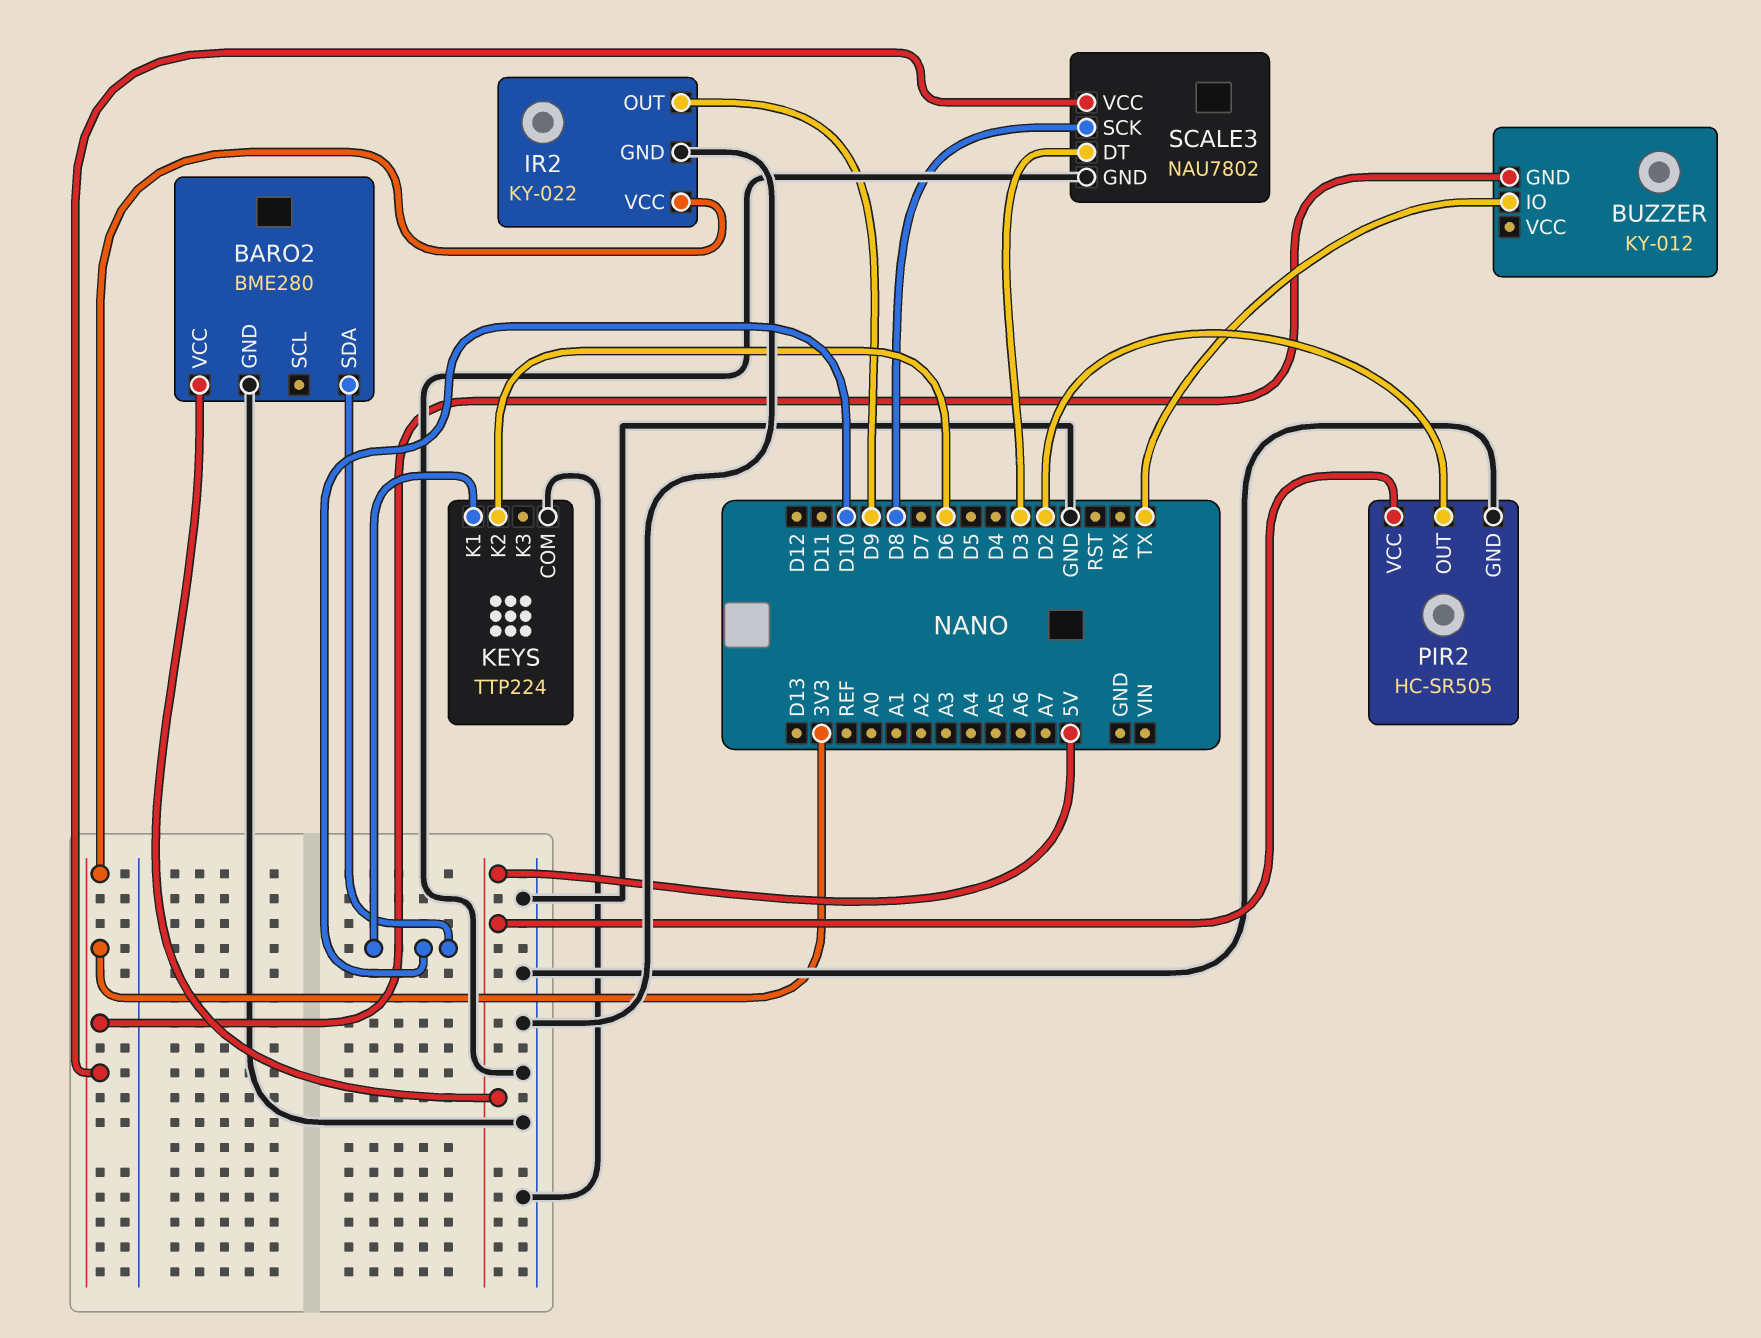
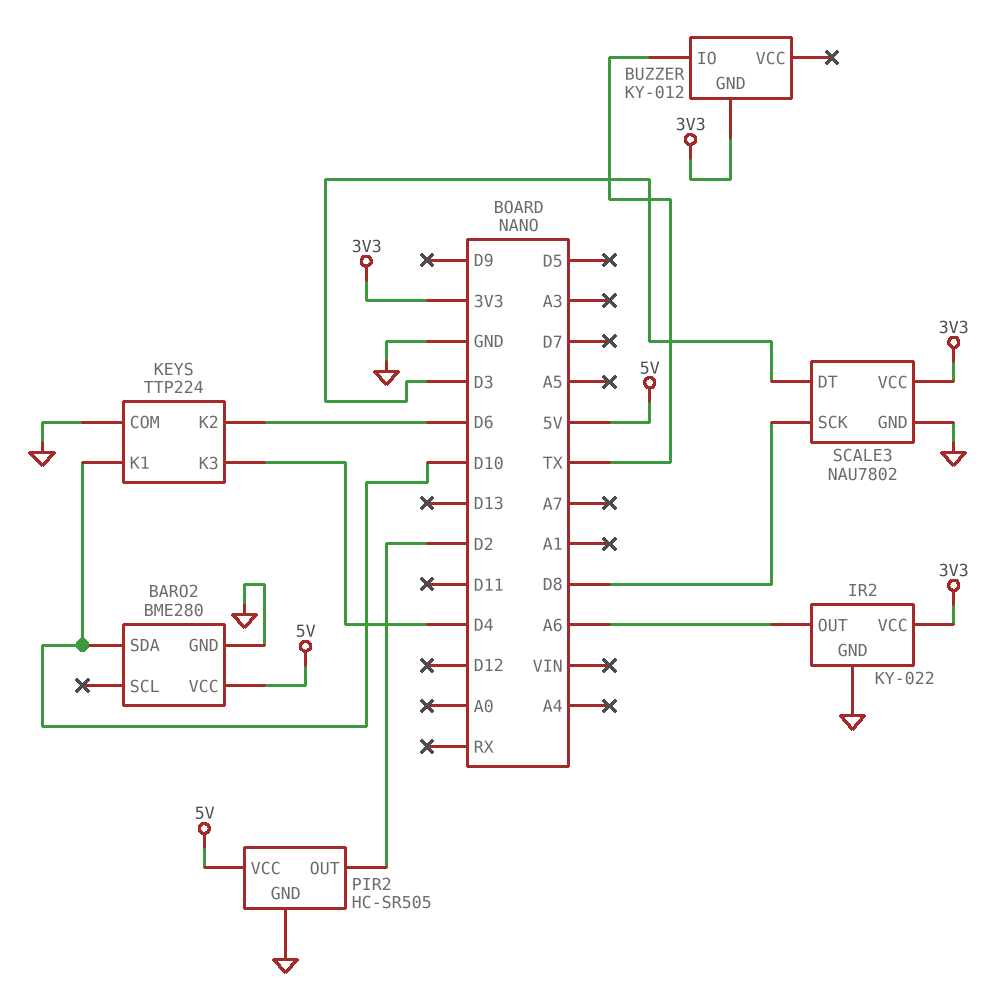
IR2 pin OUT: D9 -> A6
KEYS pin K3: none -> D4

